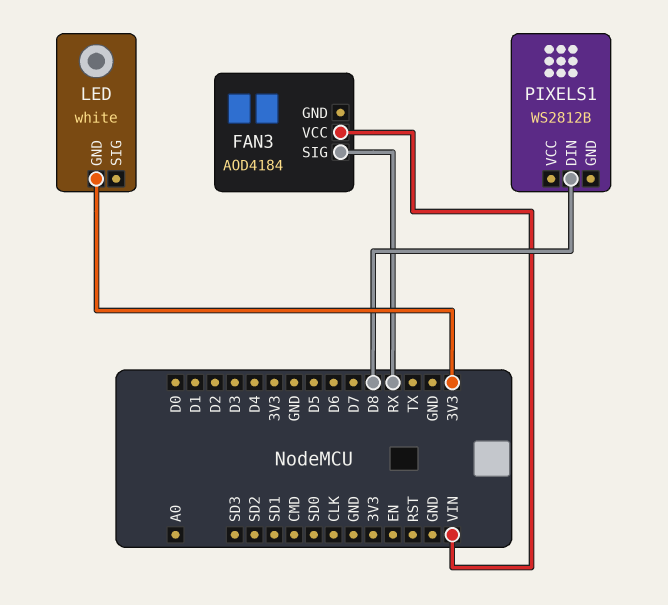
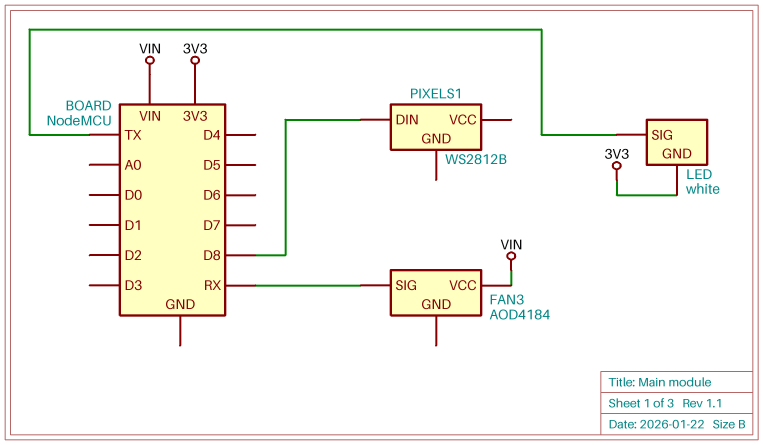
LED pin SIG: none -> TX

